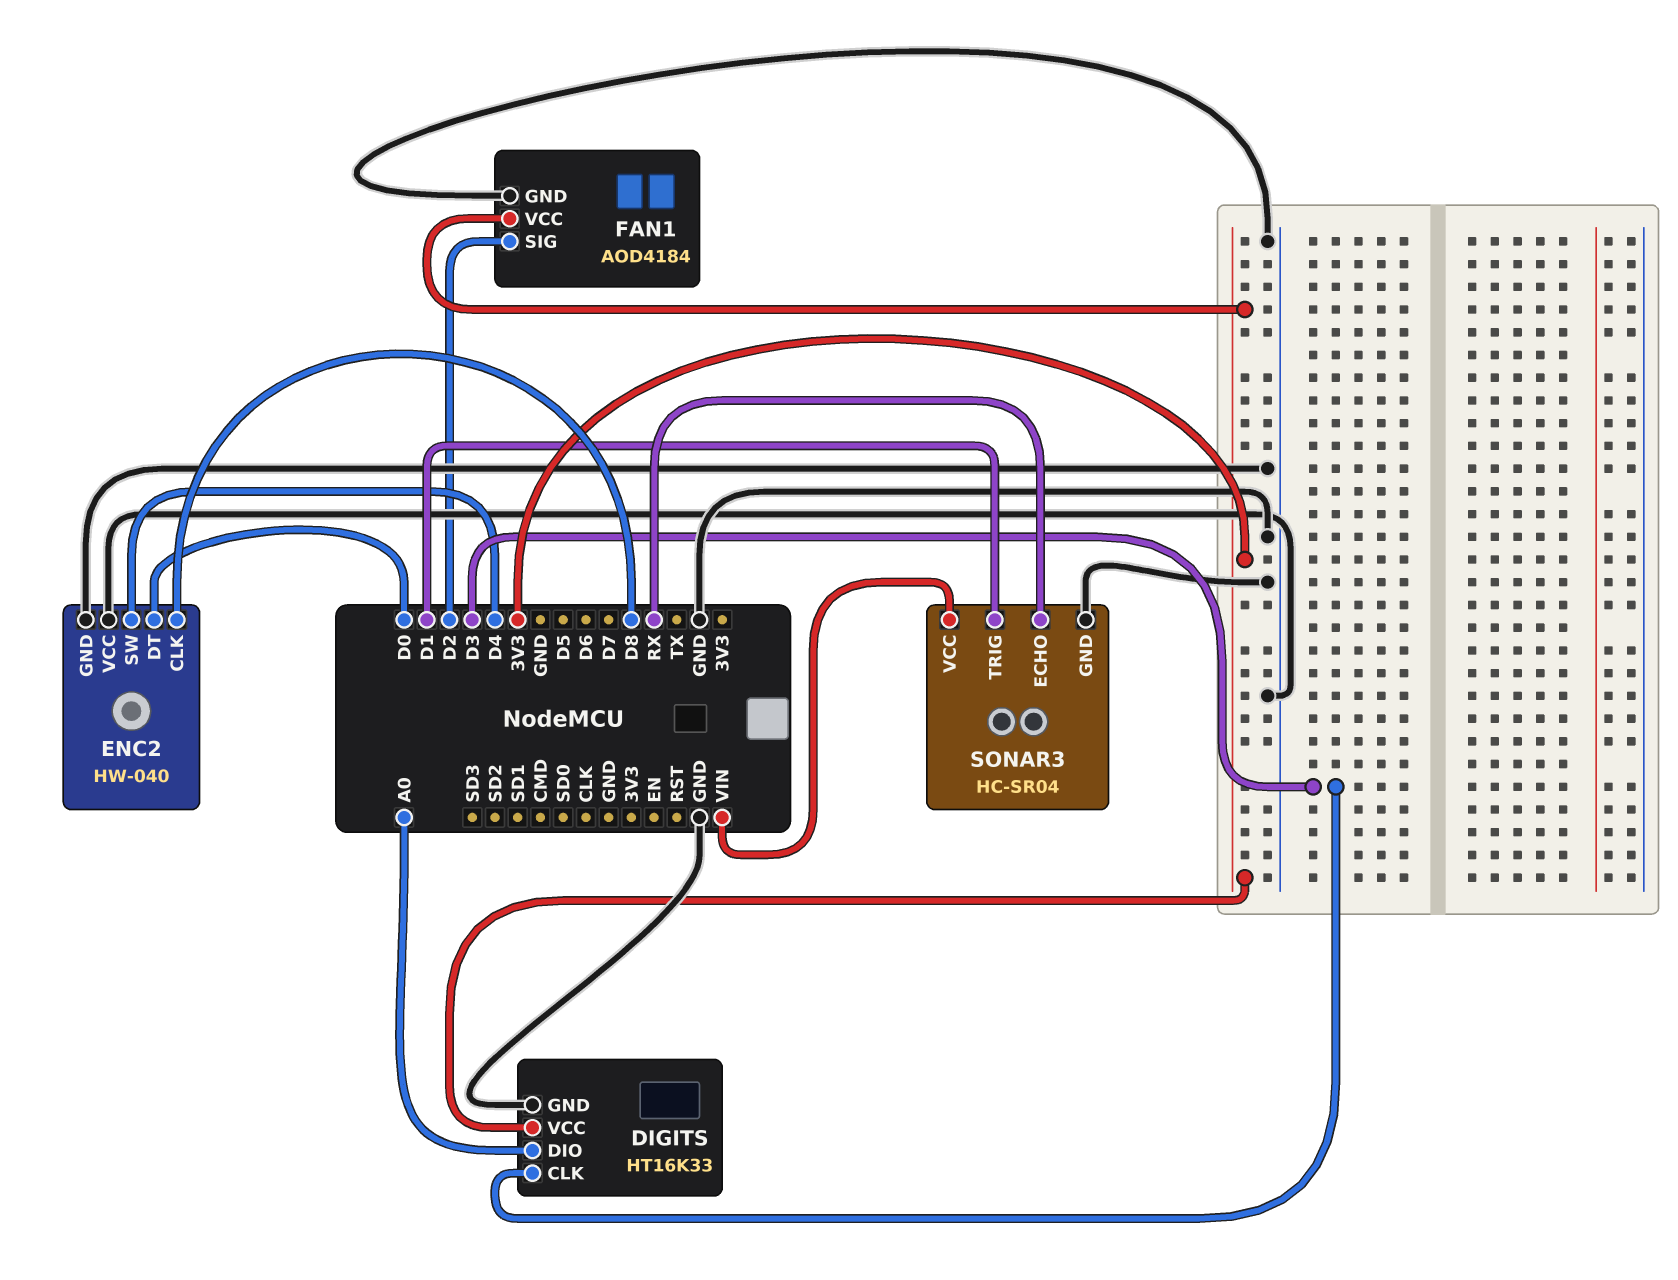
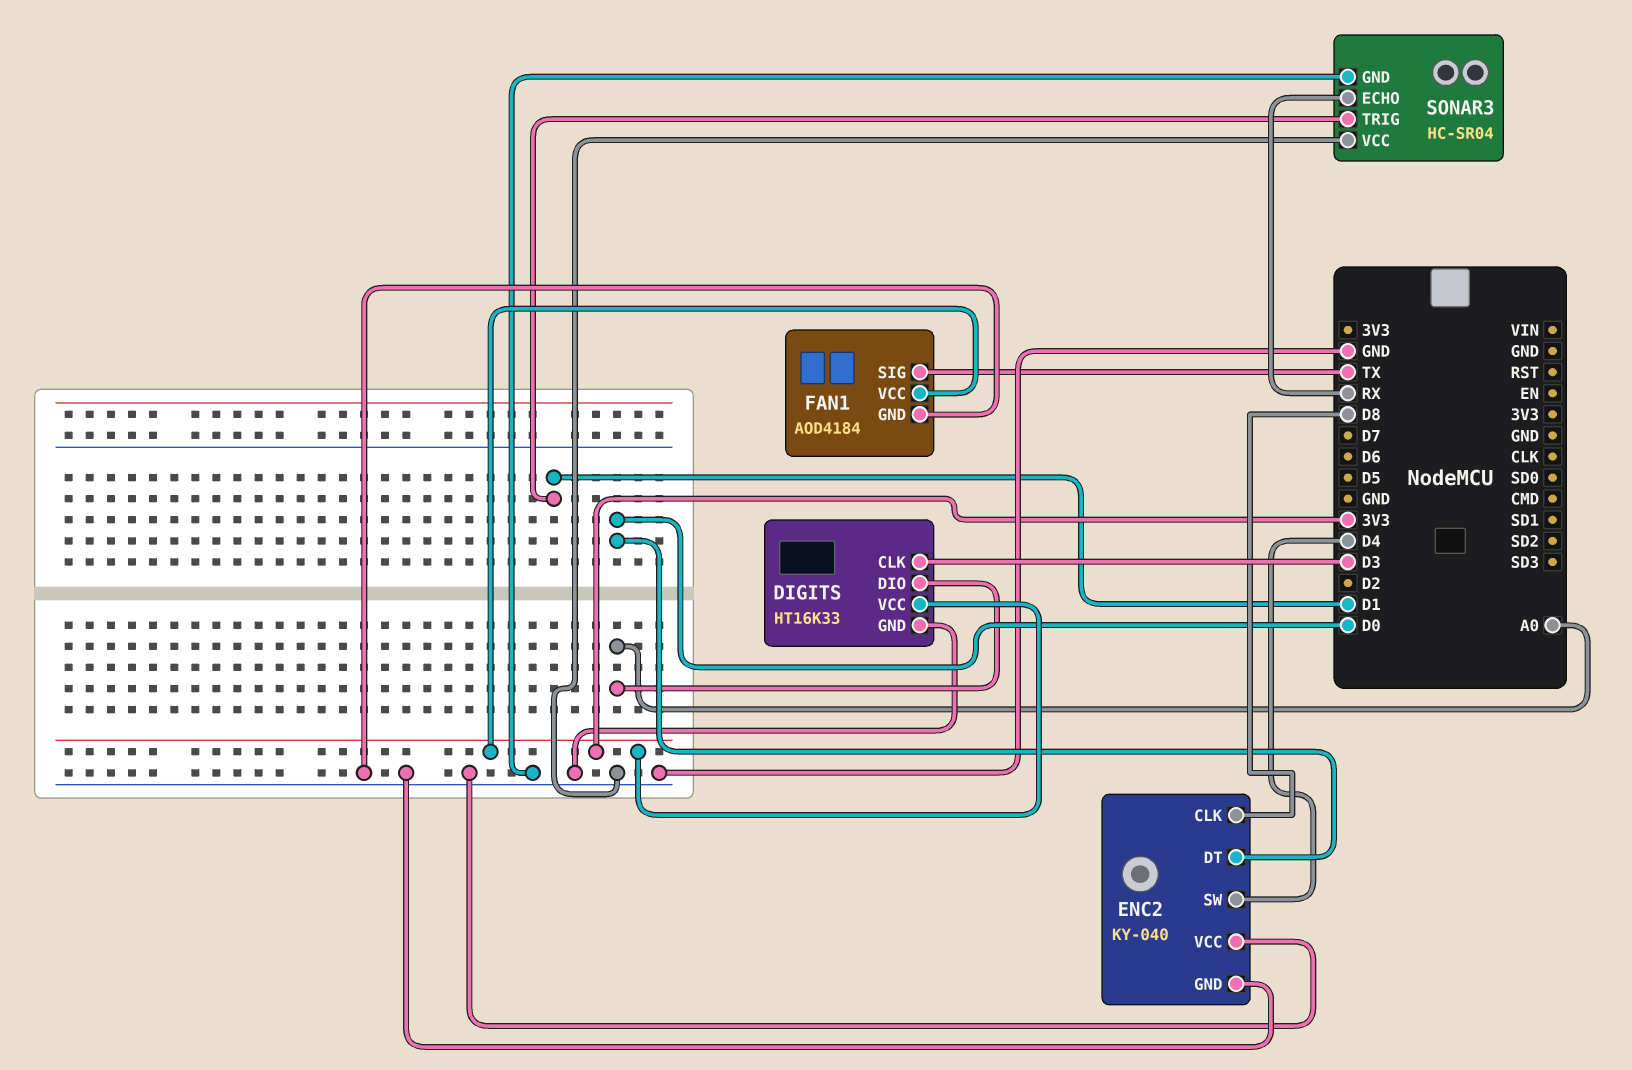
ENC2: HW-040 -> KY-040
FAN1 pin SIG: D2 -> TX
SONAR3 pin VCC: VIN -> GND

